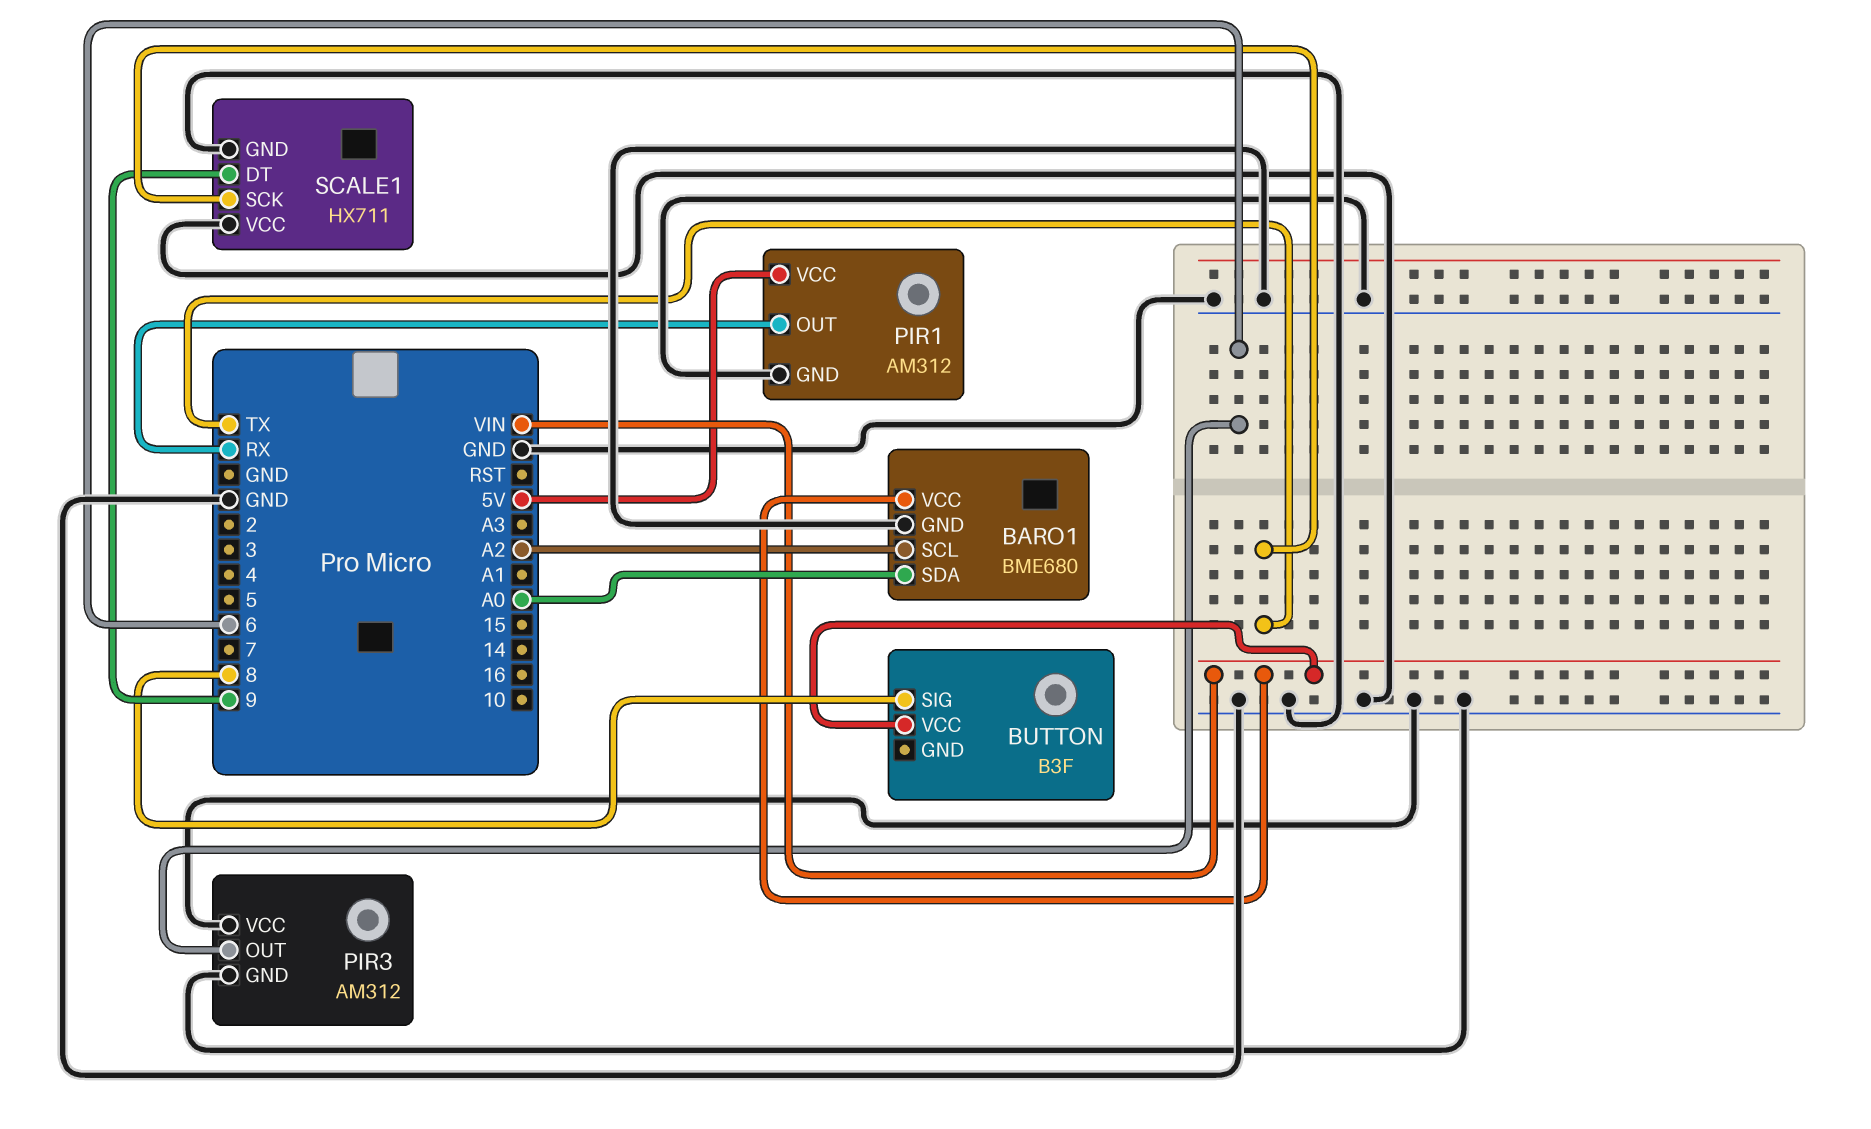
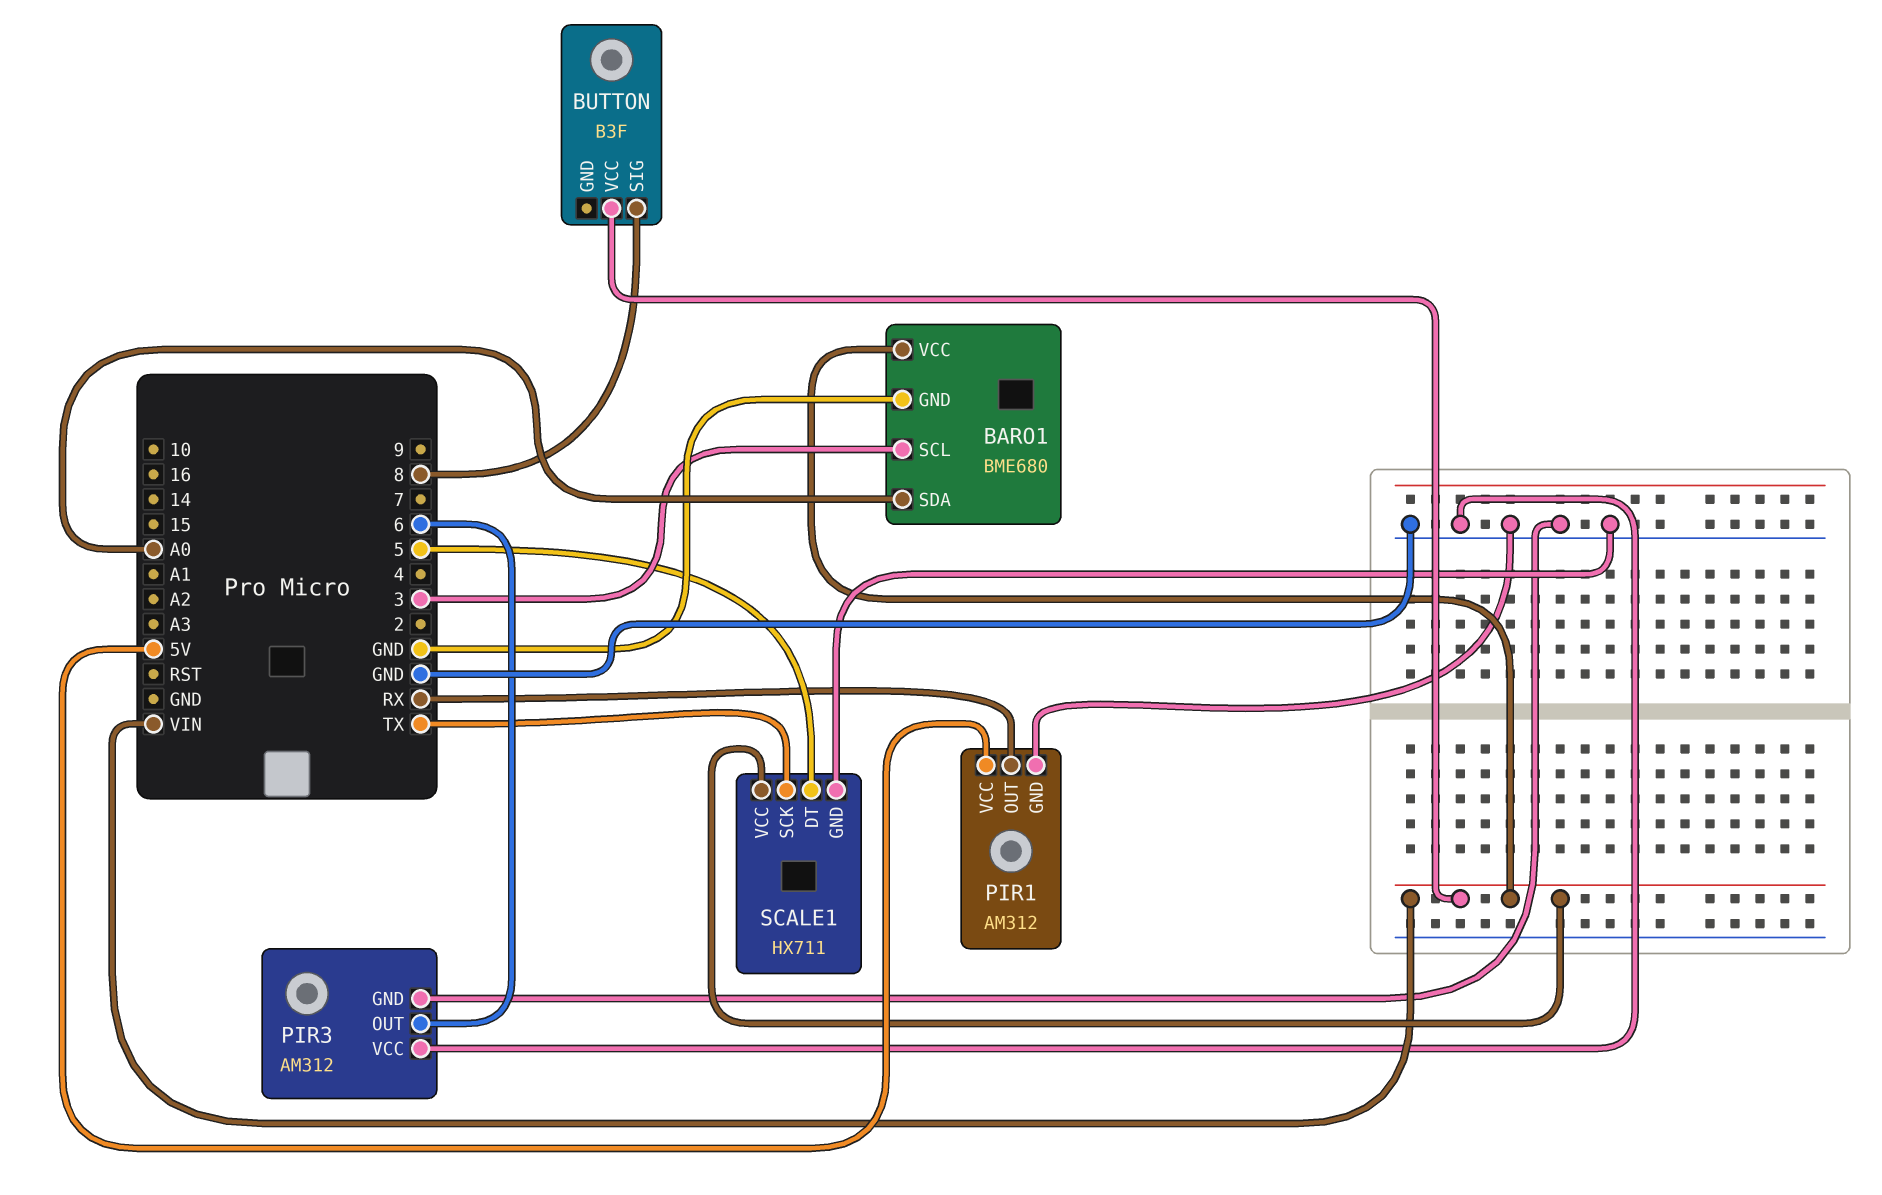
BARO1 pin SCL: A2 -> 3
SCALE1 pin DT: 9 -> 5
SCALE1 pin VCC: GND -> VIN

